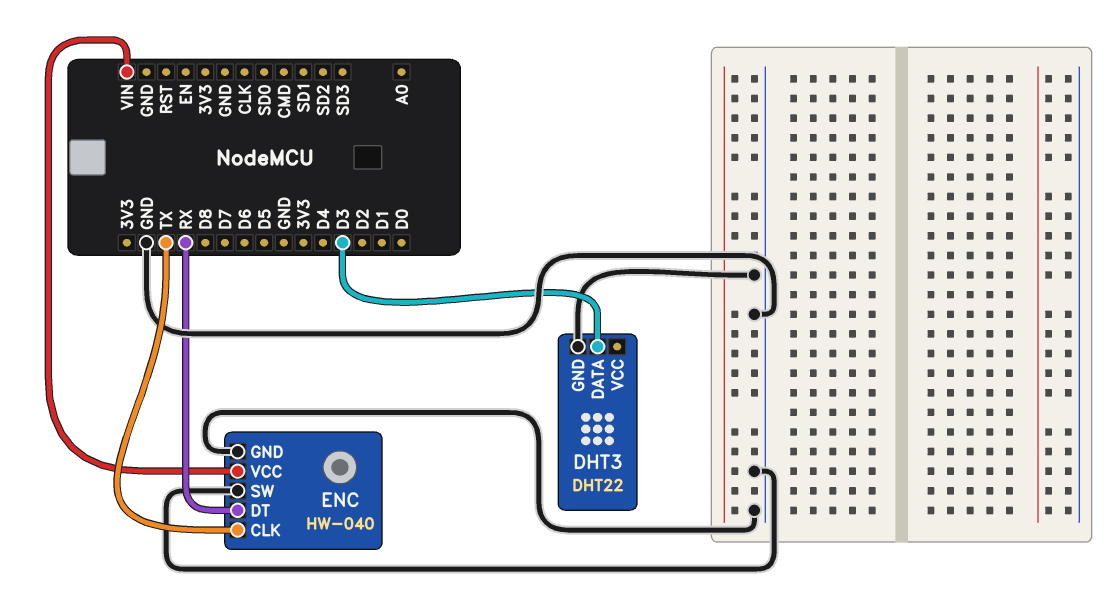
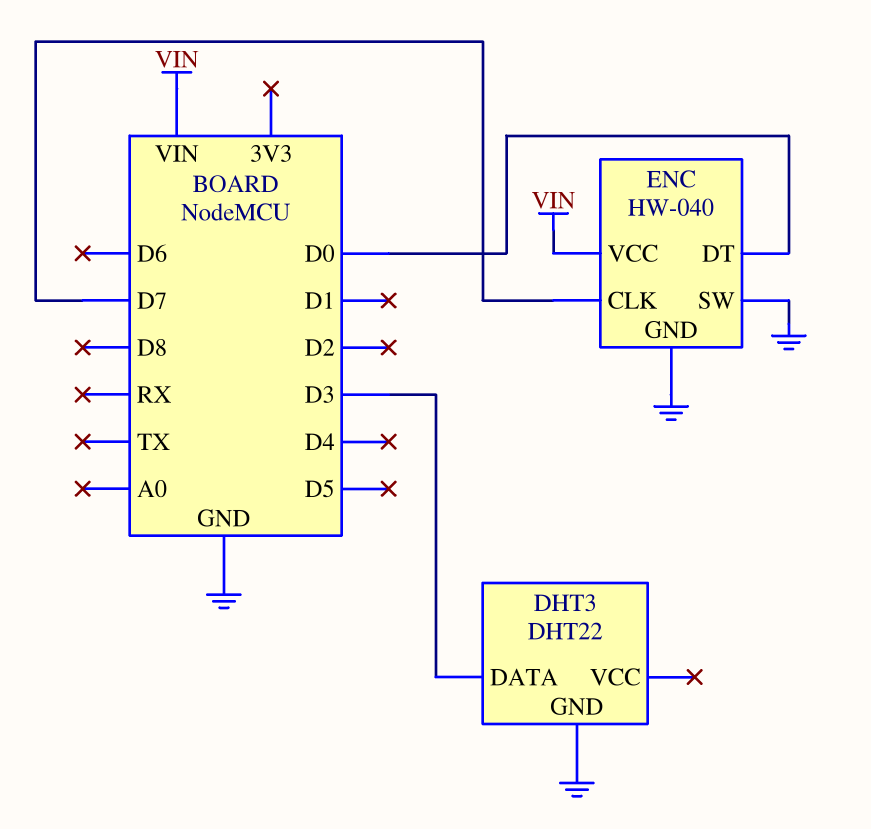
ENC pin CLK: TX -> D7
ENC pin DT: RX -> D0

